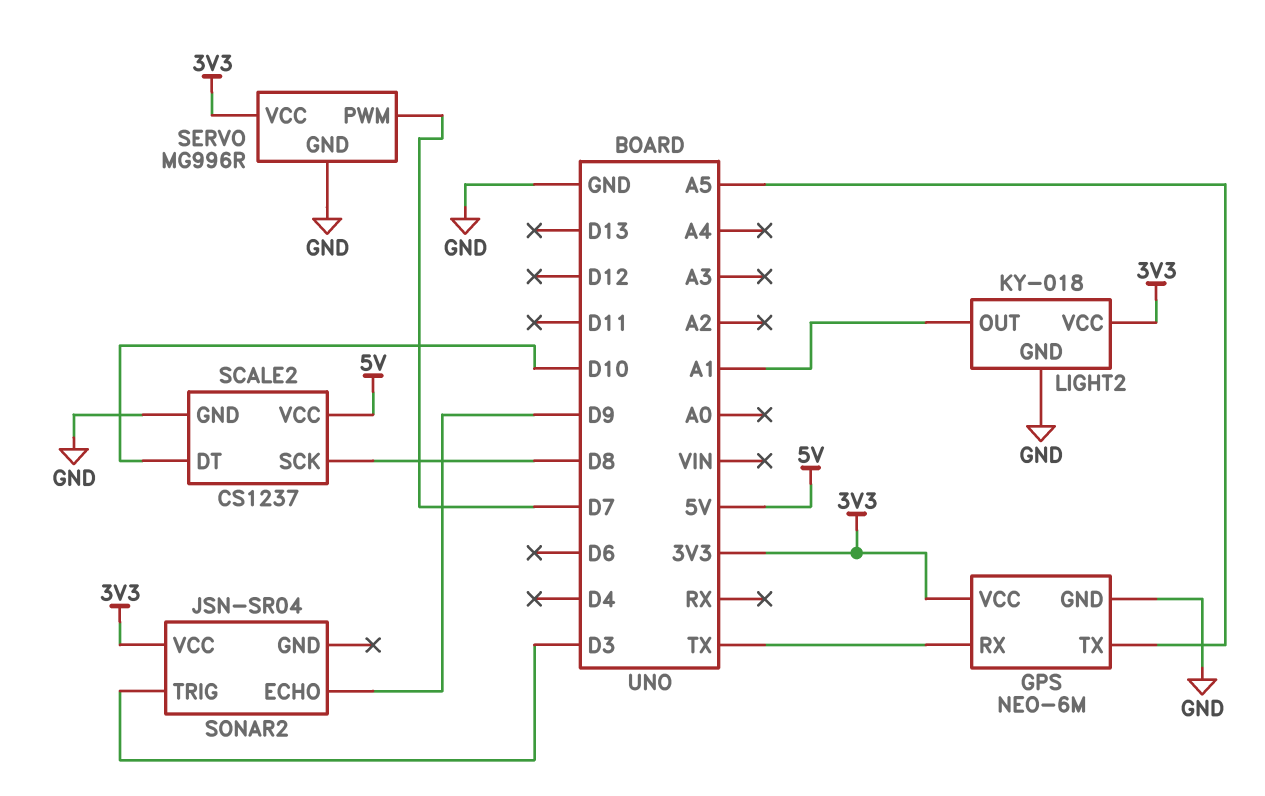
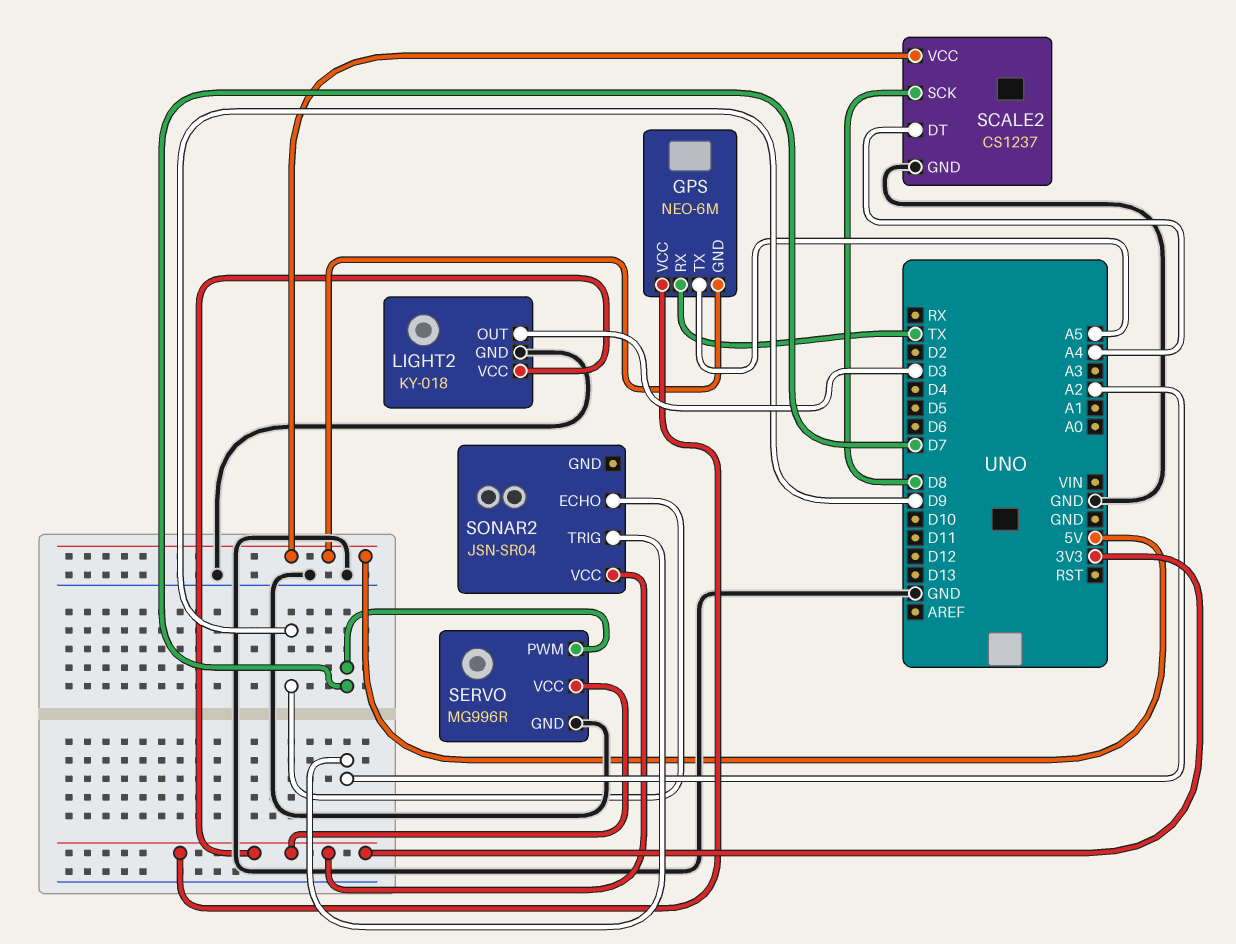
GPS pin GND: GND -> 5V
LIGHT2 pin OUT: A1 -> D3
SCALE2 pin DT: D10 -> A4
SONAR2 pin TRIG: D3 -> A2

